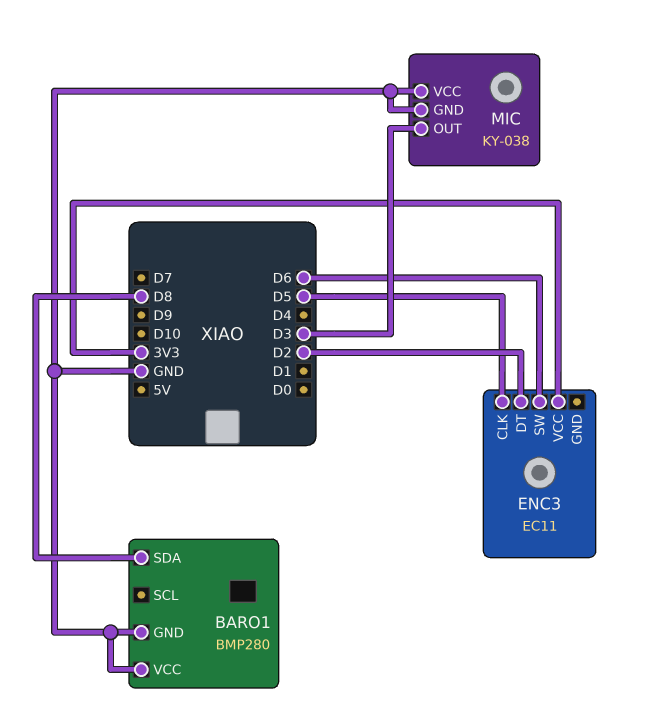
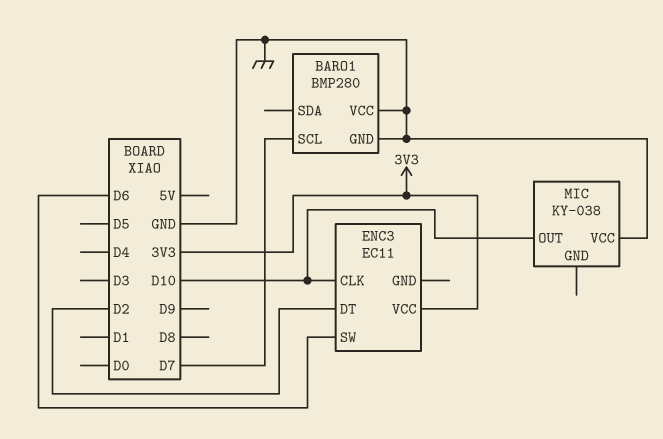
BARO1 pin SCL: none -> D7
BARO1 pin SDA: D8 -> none
ENC3 pin CLK: D5 -> D10
MIC pin GND: GND -> none
MIC pin OUT: D3 -> D10

